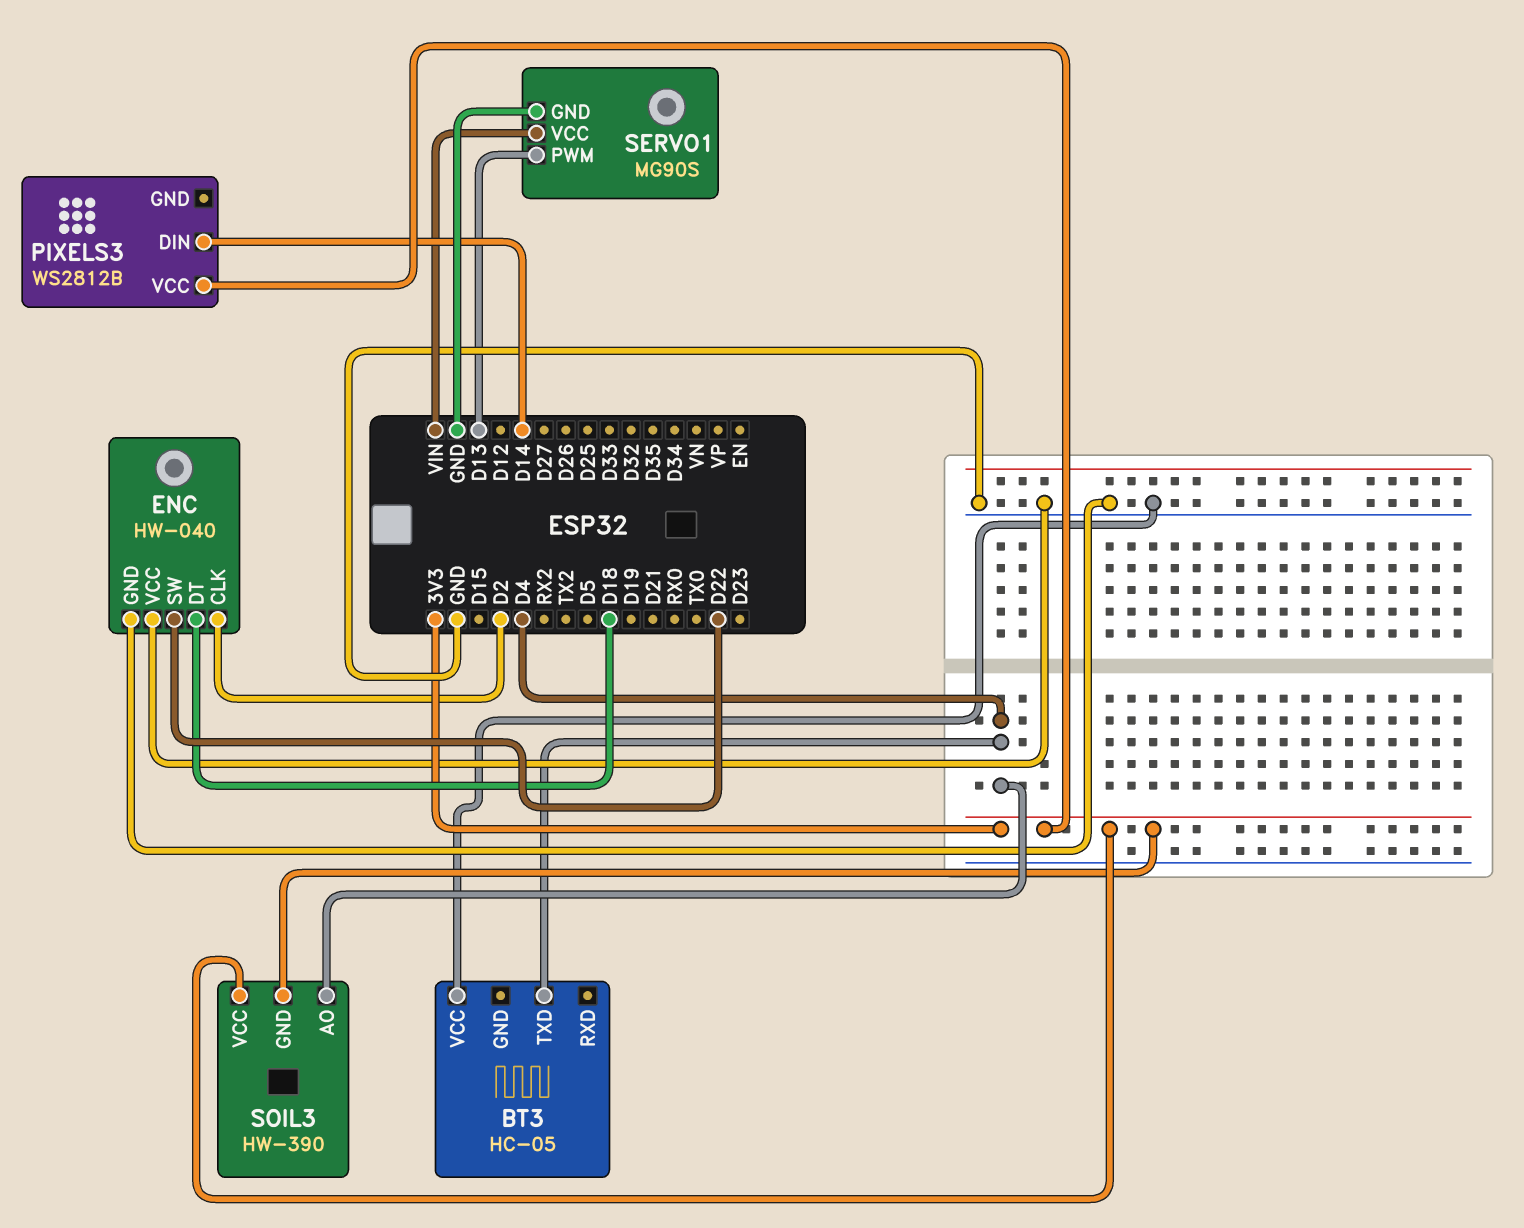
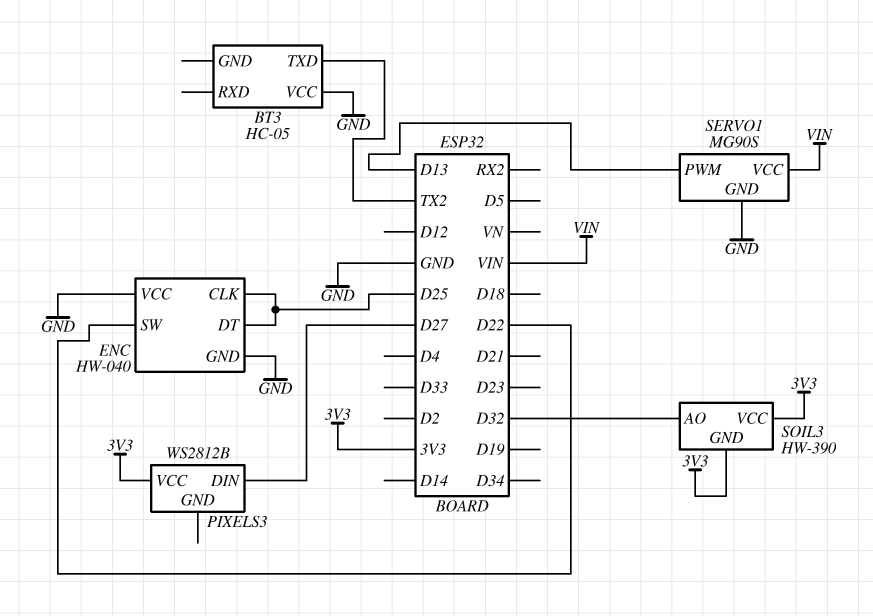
BT3 pin TXD: D4 -> TX2
ENC pin CLK: D2 -> D25
ENC pin DT: D18 -> D25
PIXELS3 pin DIN: D14 -> D27
SOIL3 pin AO: D4 -> D32

